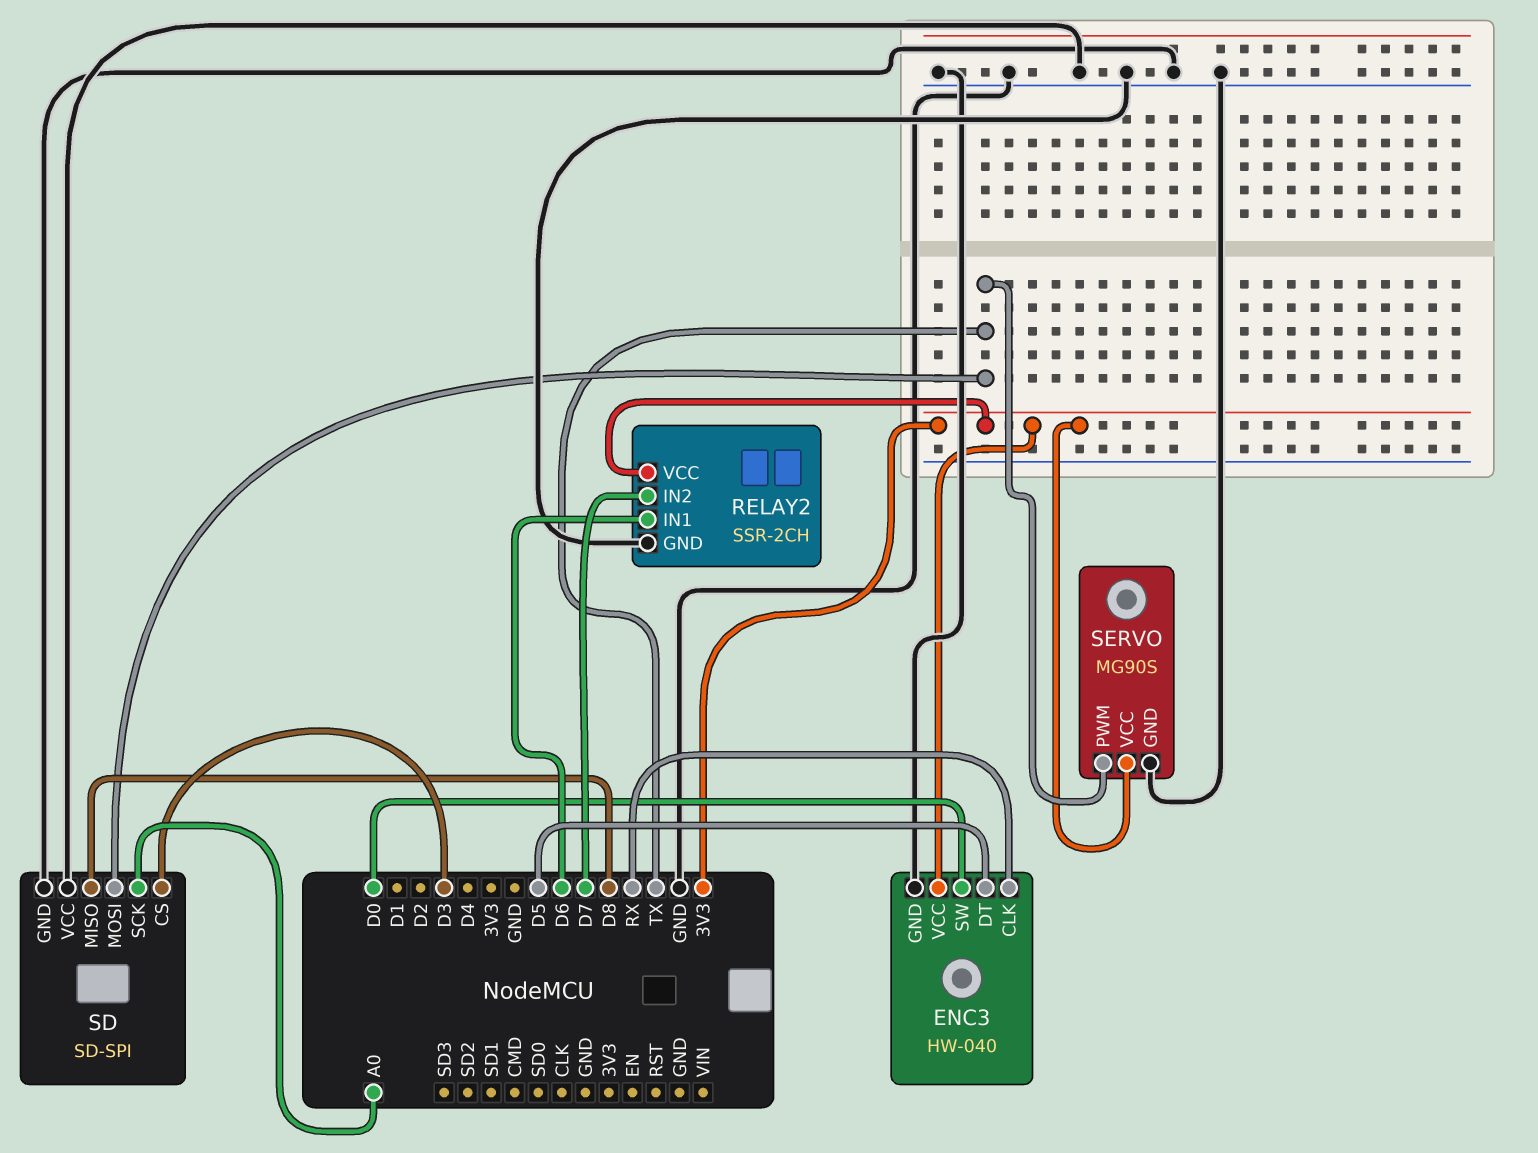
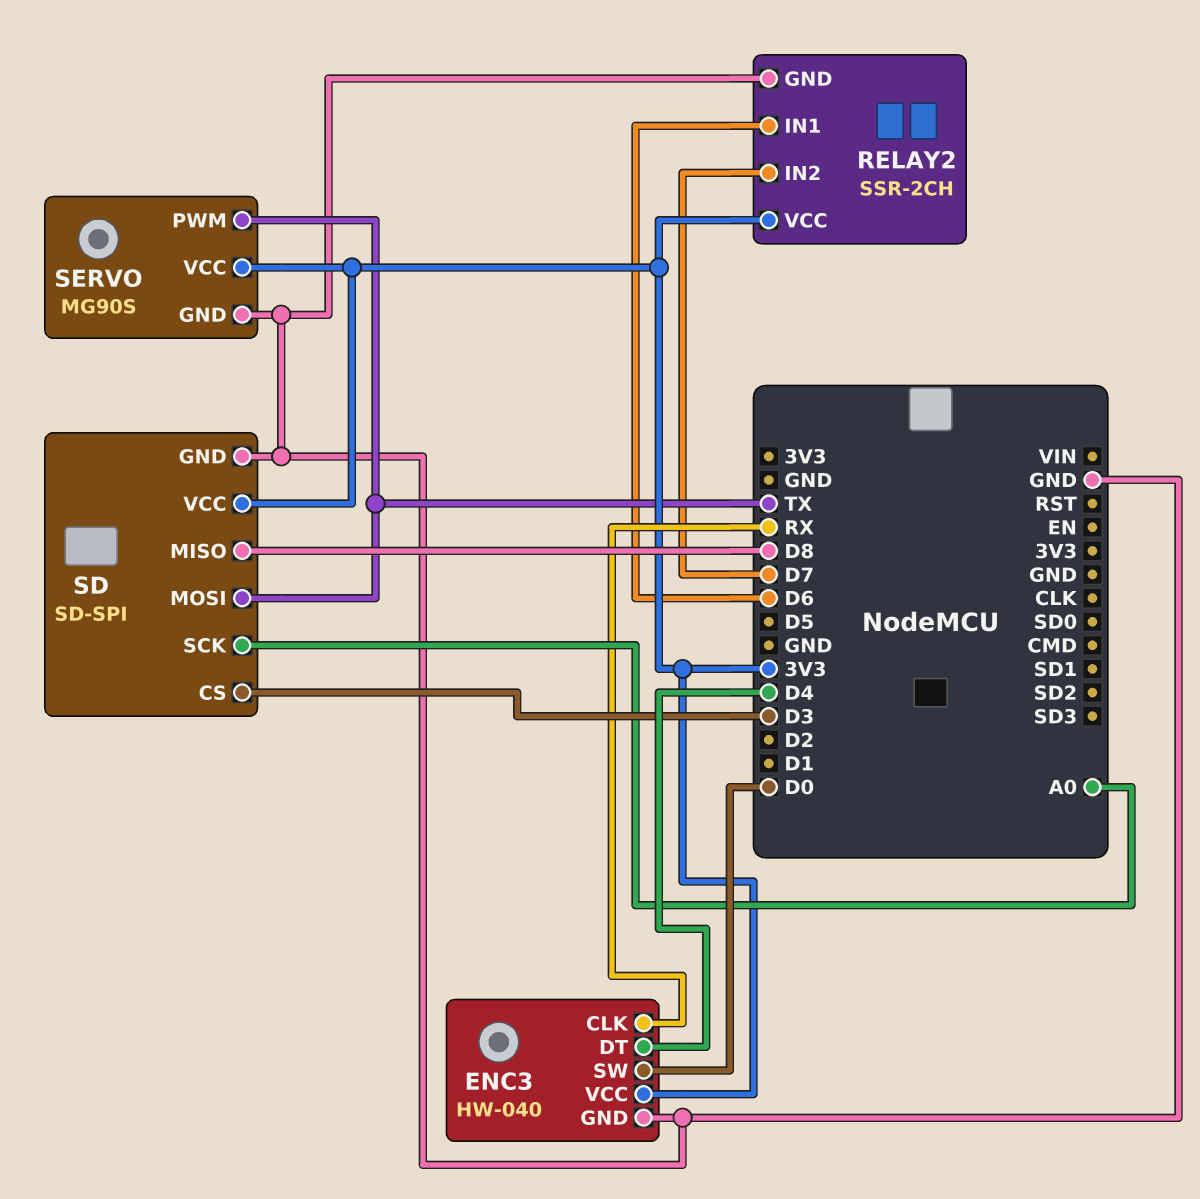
ENC3 pin DT: D5 -> D4
SD pin VCC: GND -> 3V3

